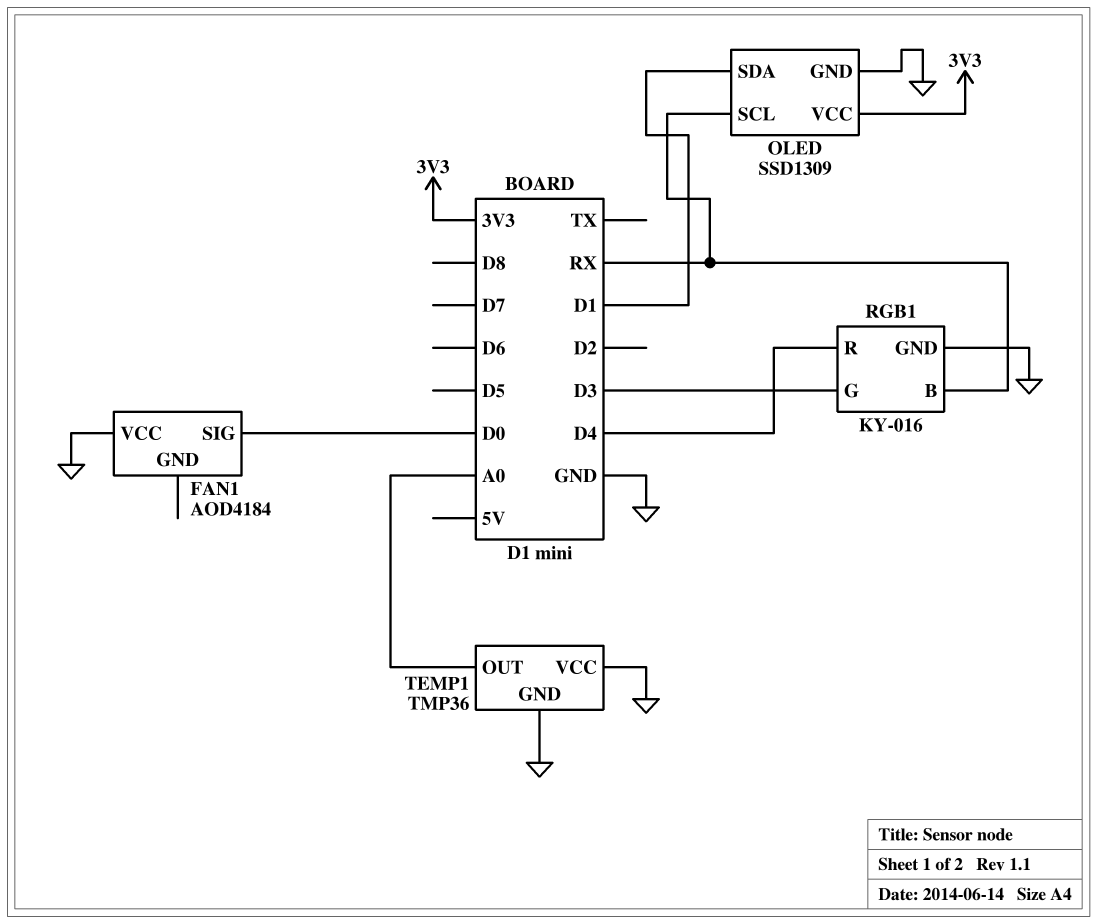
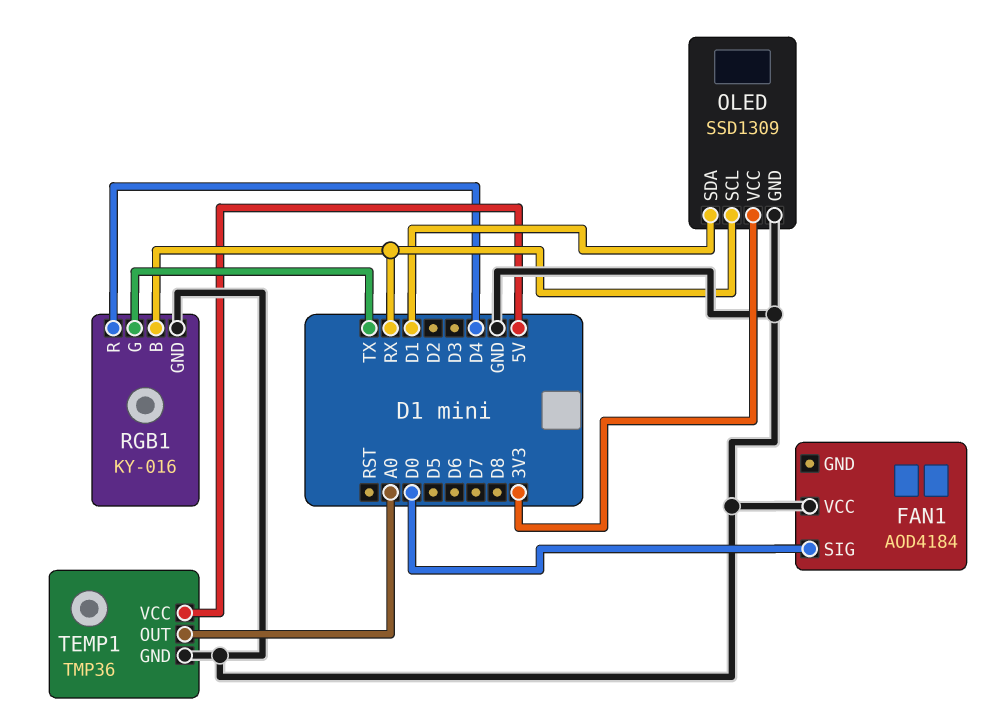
RGB1 pin G: D3 -> TX
TEMP1 pin VCC: GND -> 5V

